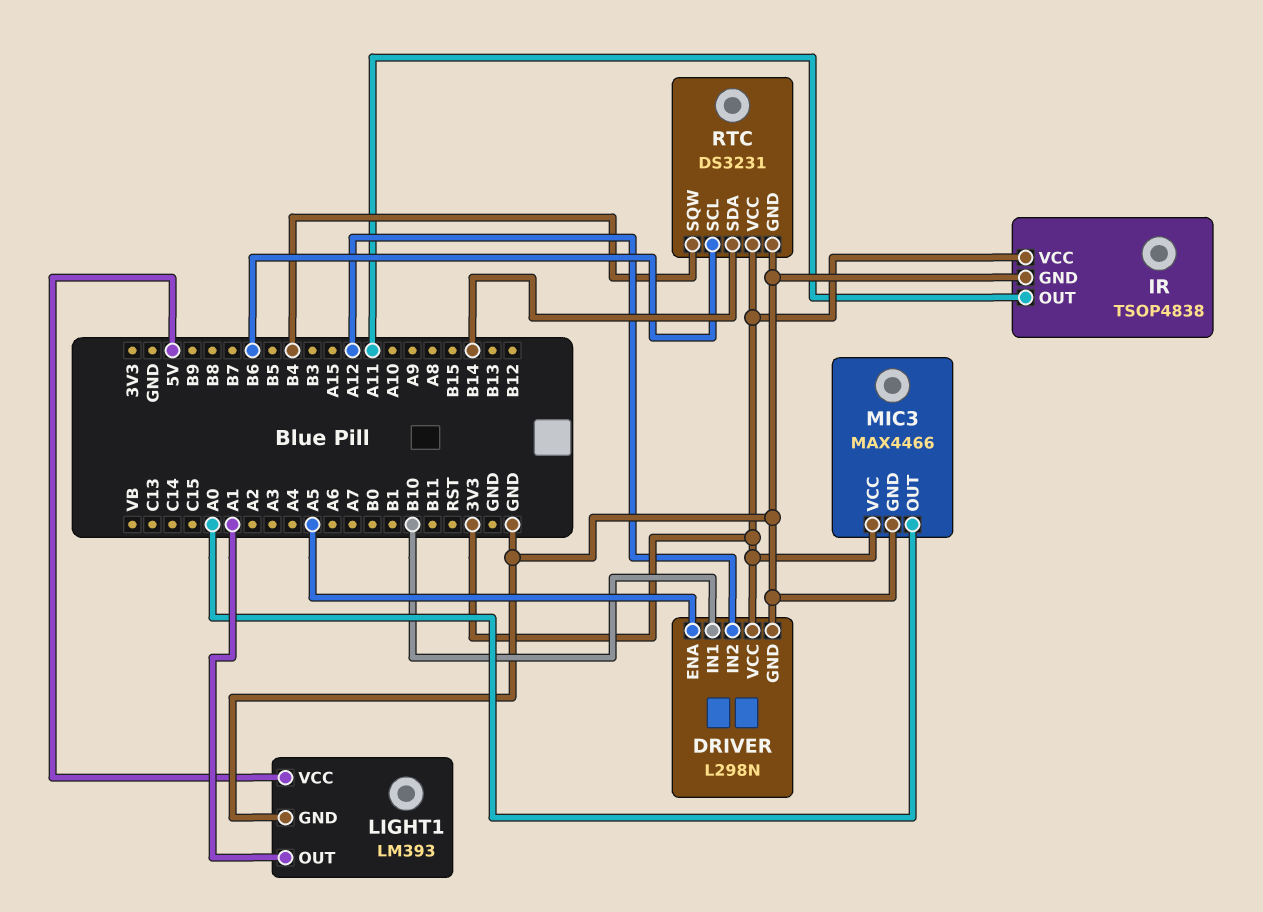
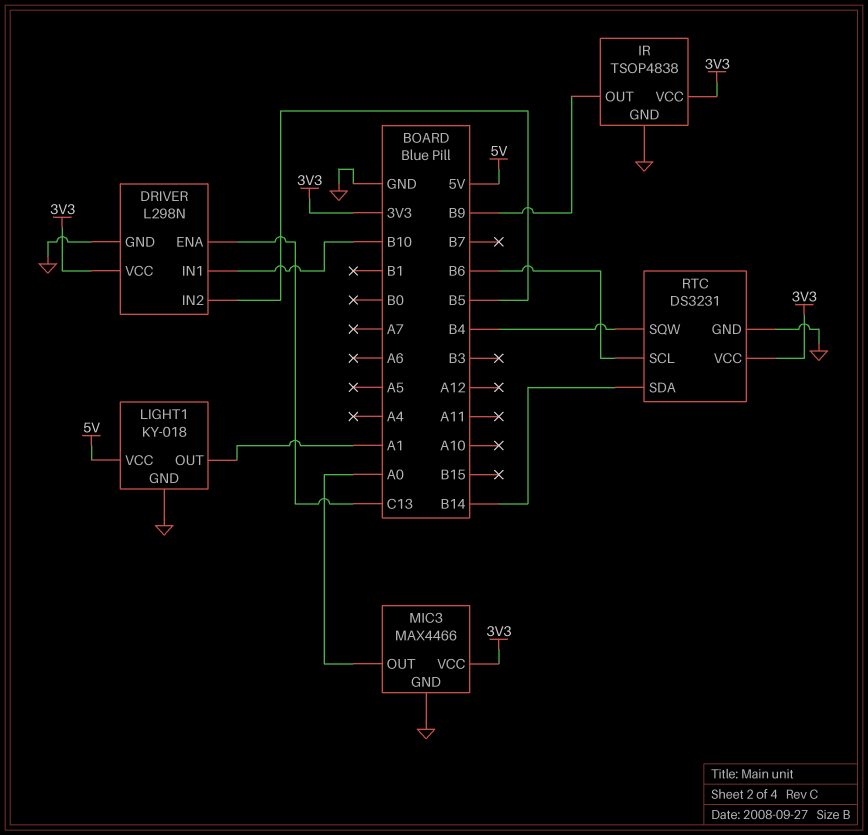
DRIVER pin ENA: A5 -> C13
DRIVER pin IN2: A12 -> B5
IR pin OUT: A11 -> B9
LIGHT1: LM393 -> KY-018

